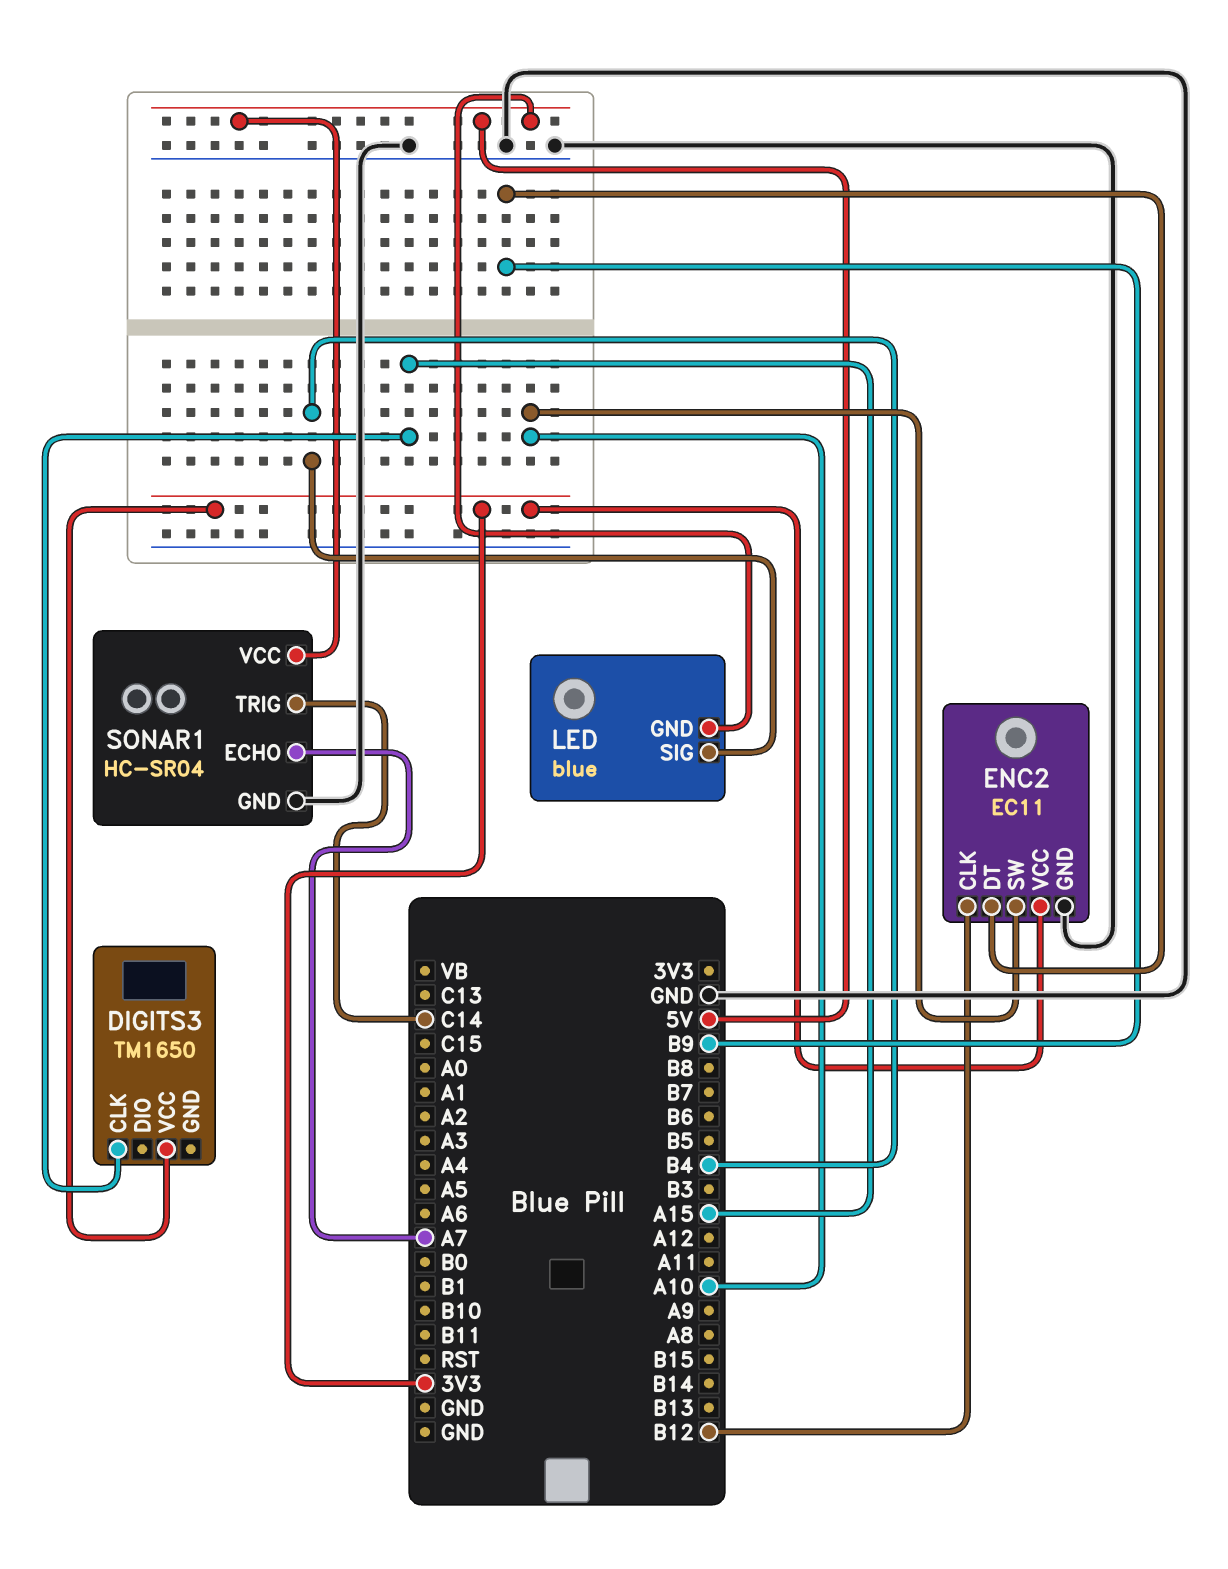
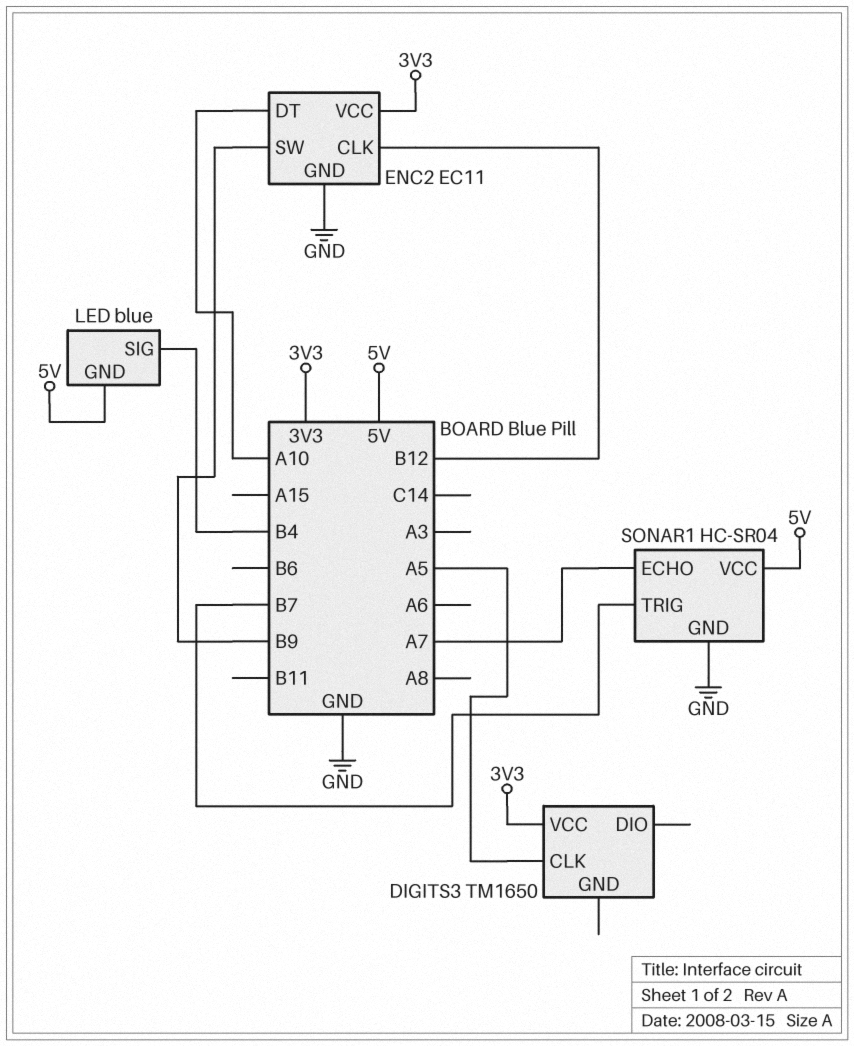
DIGITS3 pin CLK: A15 -> A5
ENC2 pin DT: B9 -> A10
ENC2 pin SW: A10 -> B9
SONAR1 pin TRIG: C14 -> B7

